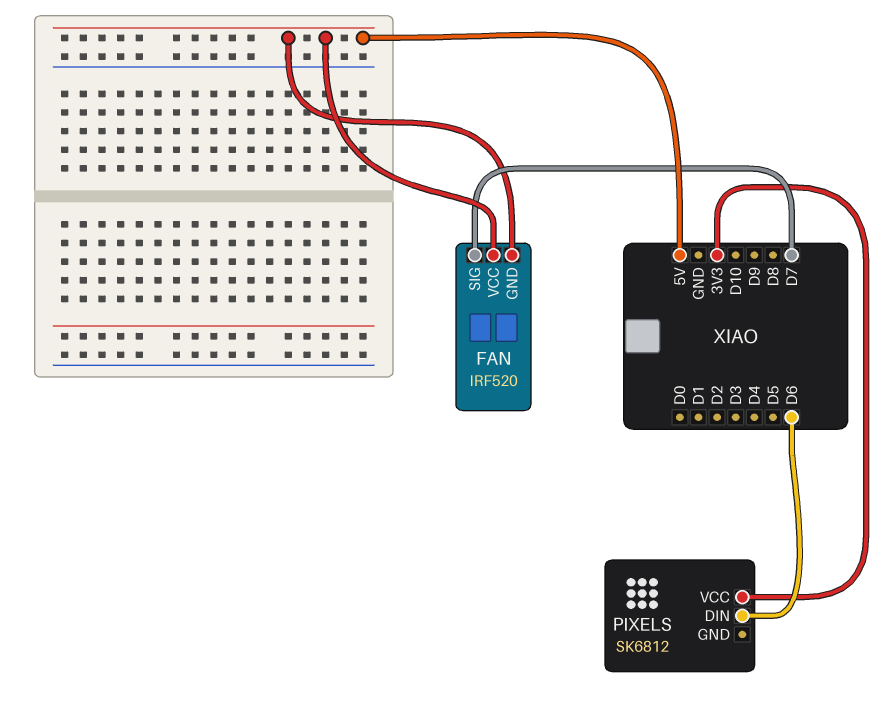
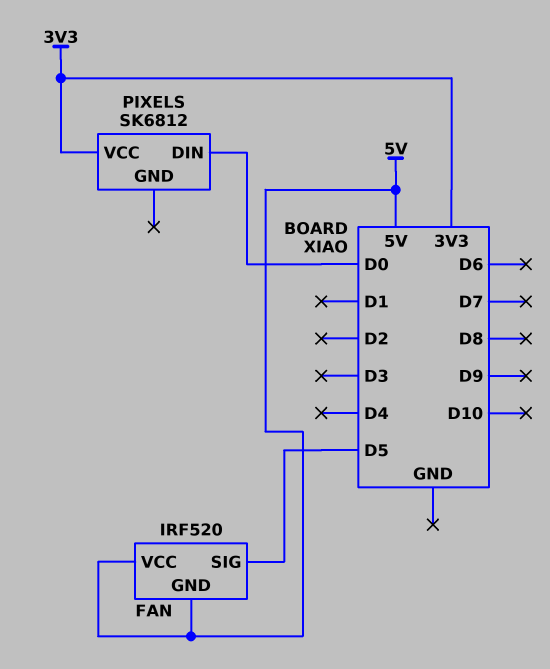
FAN pin SIG: D7 -> D5
PIXELS pin DIN: D6 -> D0

